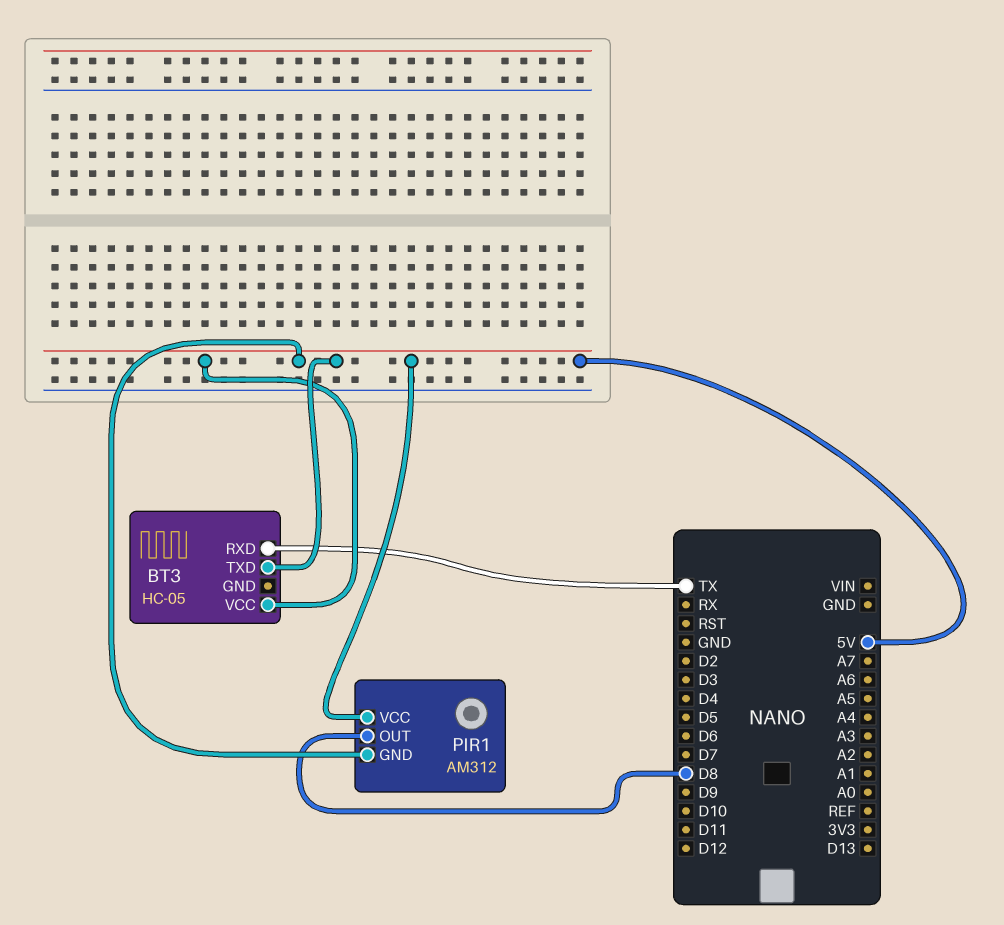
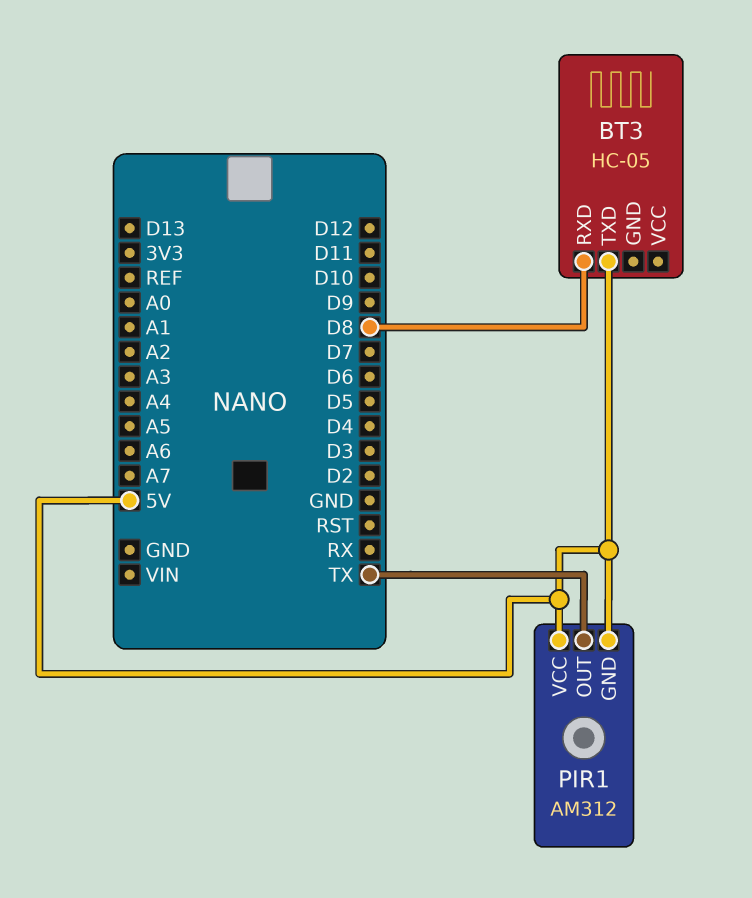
BT3 pin RXD: TX -> D8
BT3 pin VCC: 5V -> none
PIR1 pin OUT: D8 -> TX

